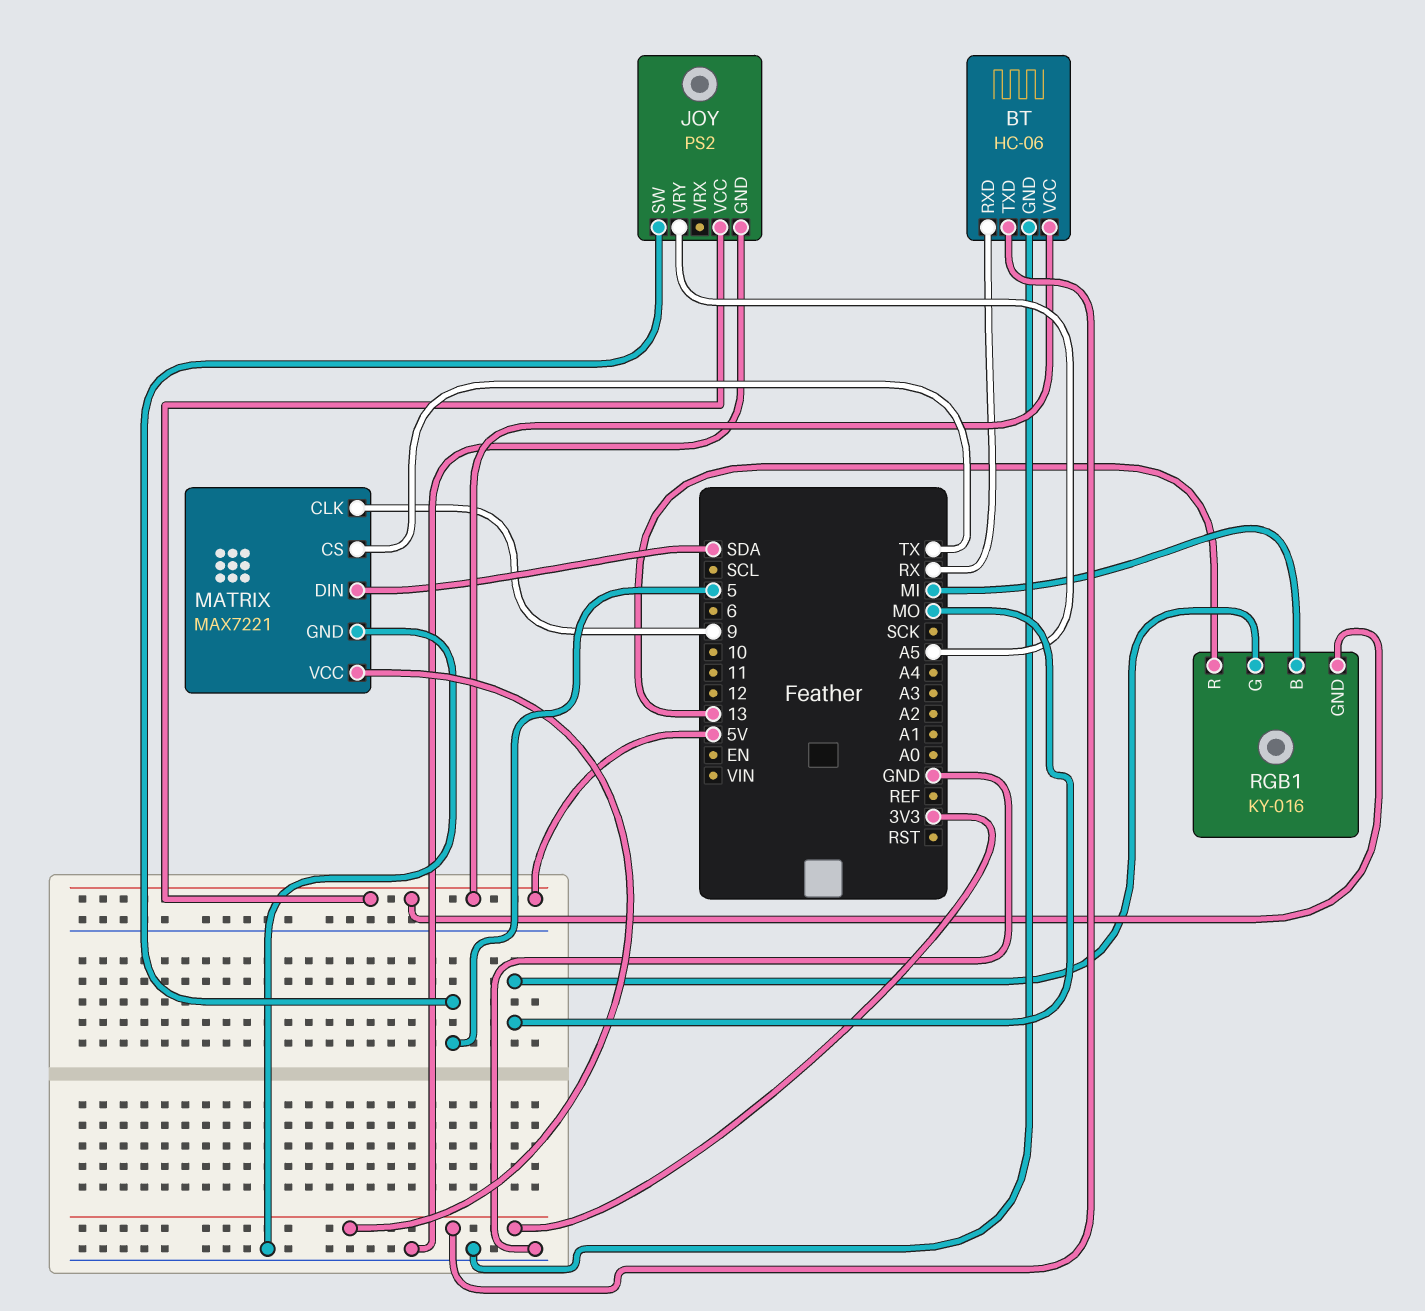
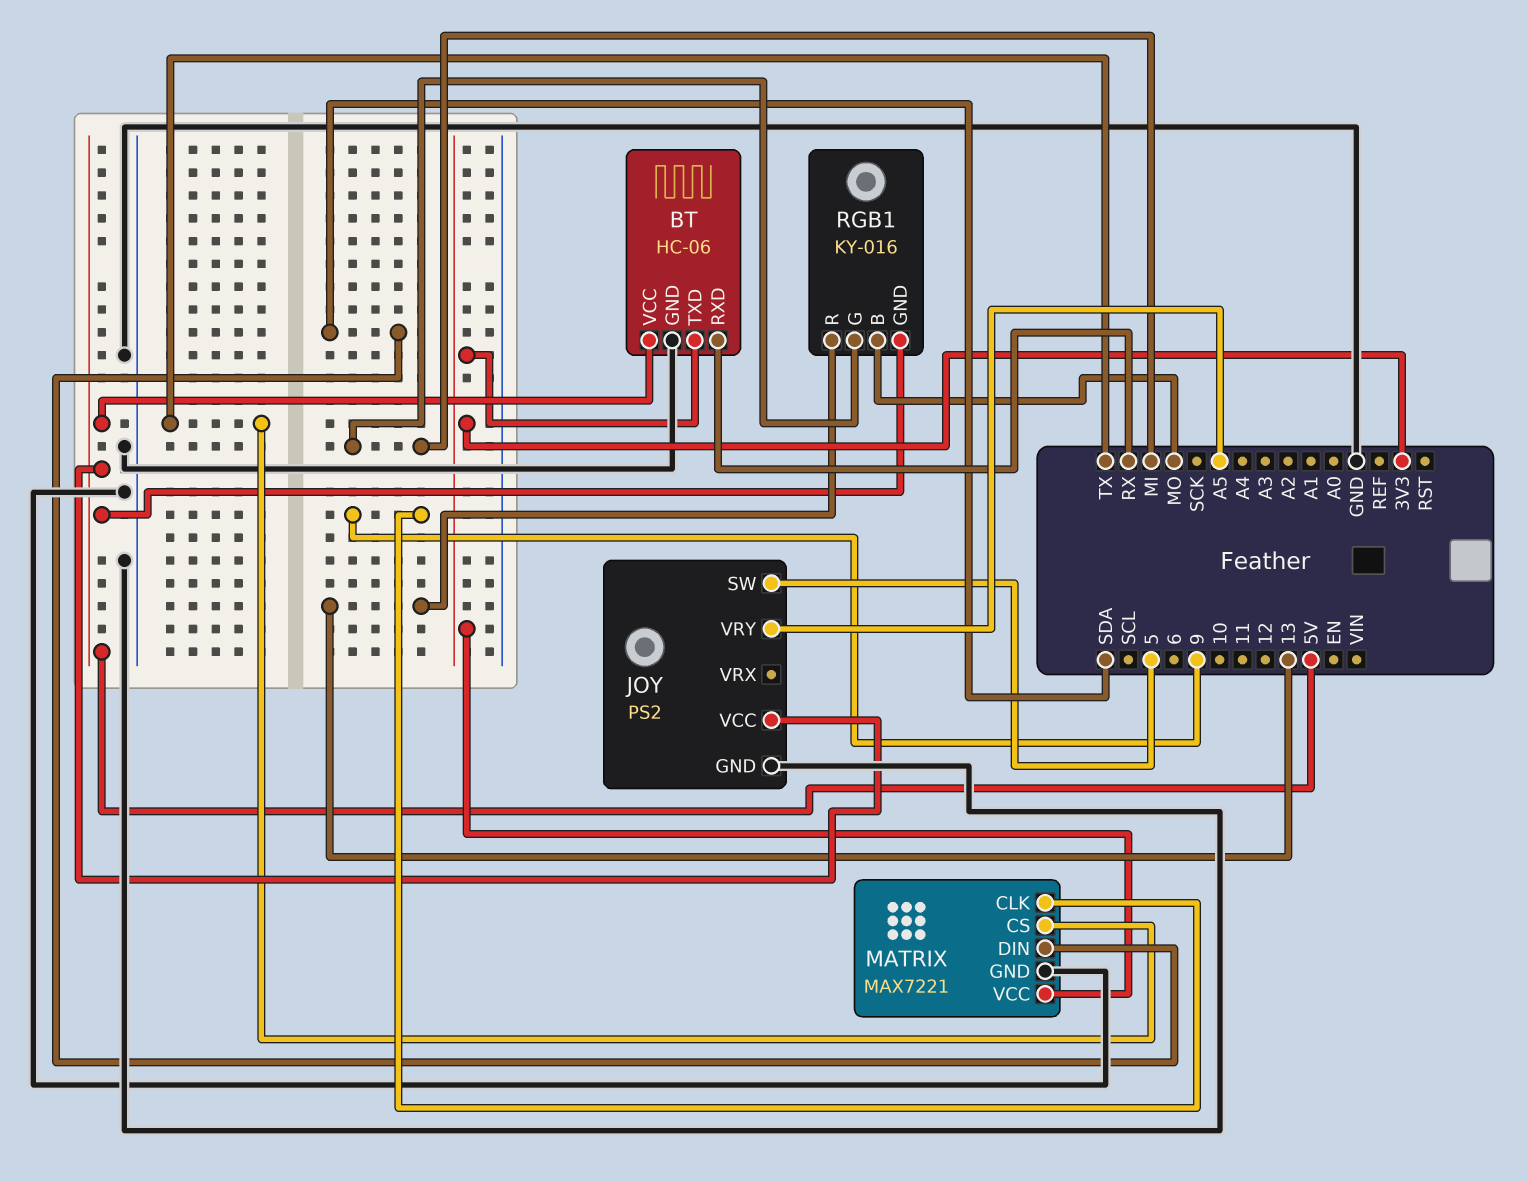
RGB1 pin B: MI -> MO
RGB1 pin G: MO -> MI

